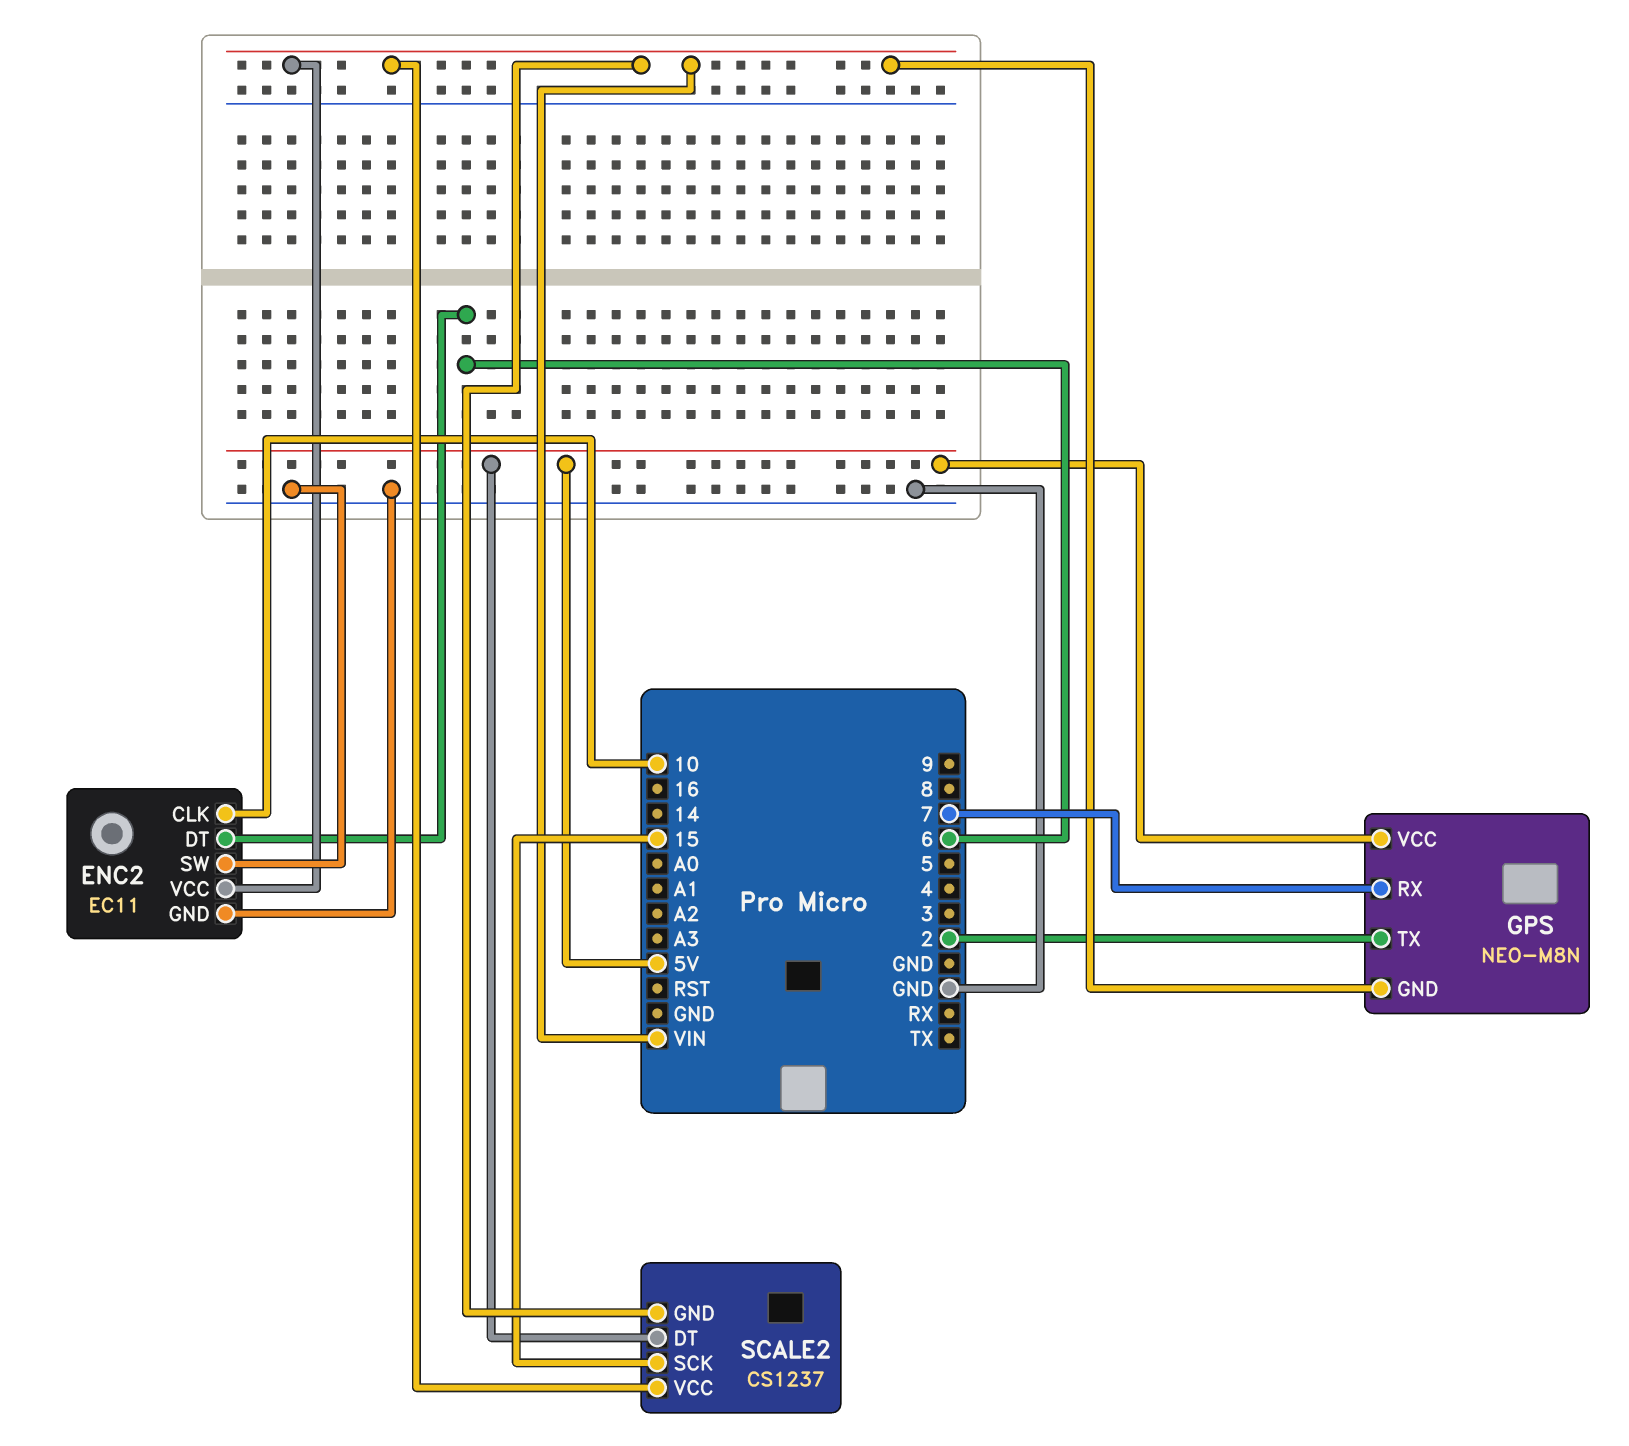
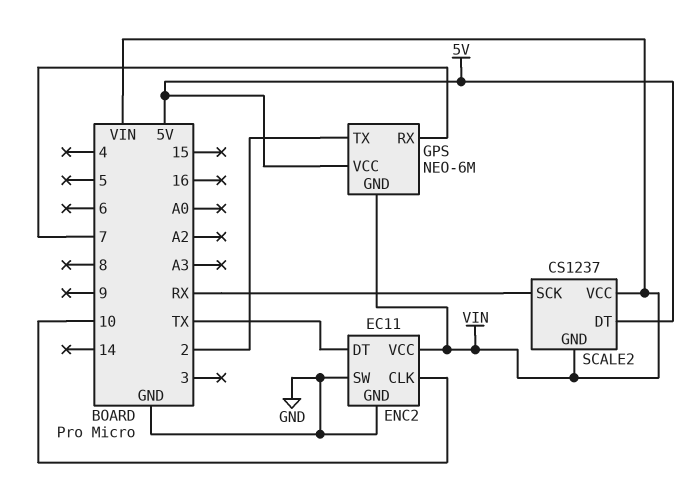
ENC2 pin DT: 6 -> TX
GPS: NEO-M8N -> NEO-6M
SCALE2 pin SCK: 15 -> RX

